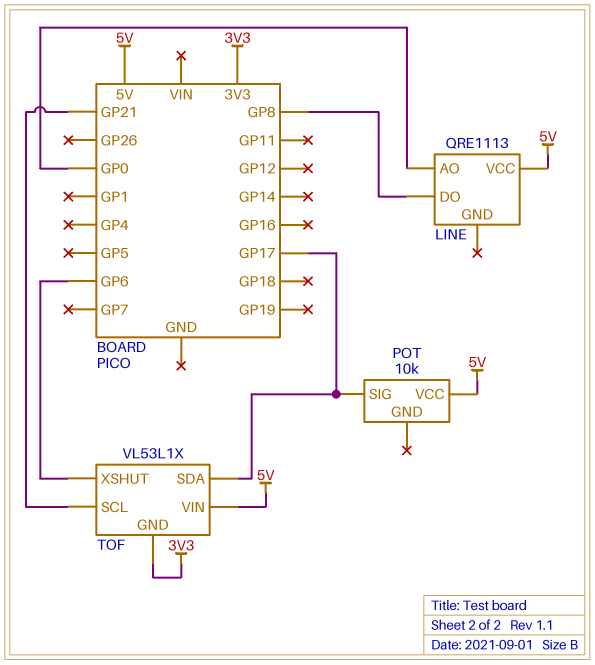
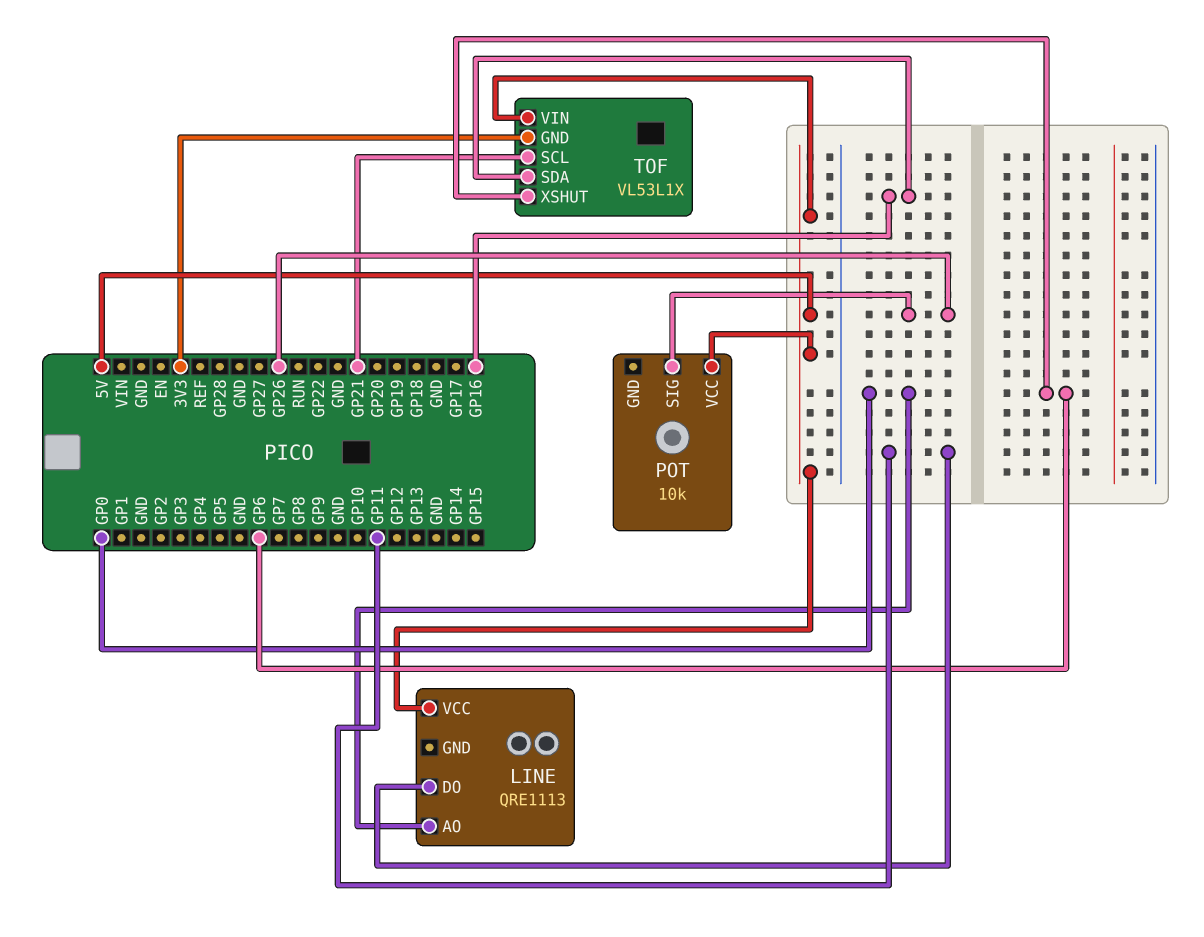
LINE pin DO: GP8 -> GP11
POT pin SIG: GP17 -> GP26
TOF pin SDA: GP17 -> GP16

